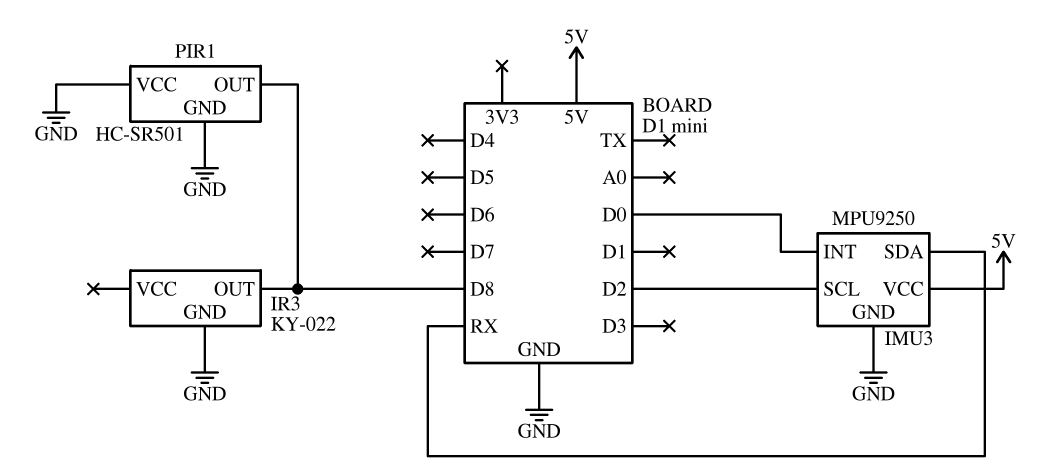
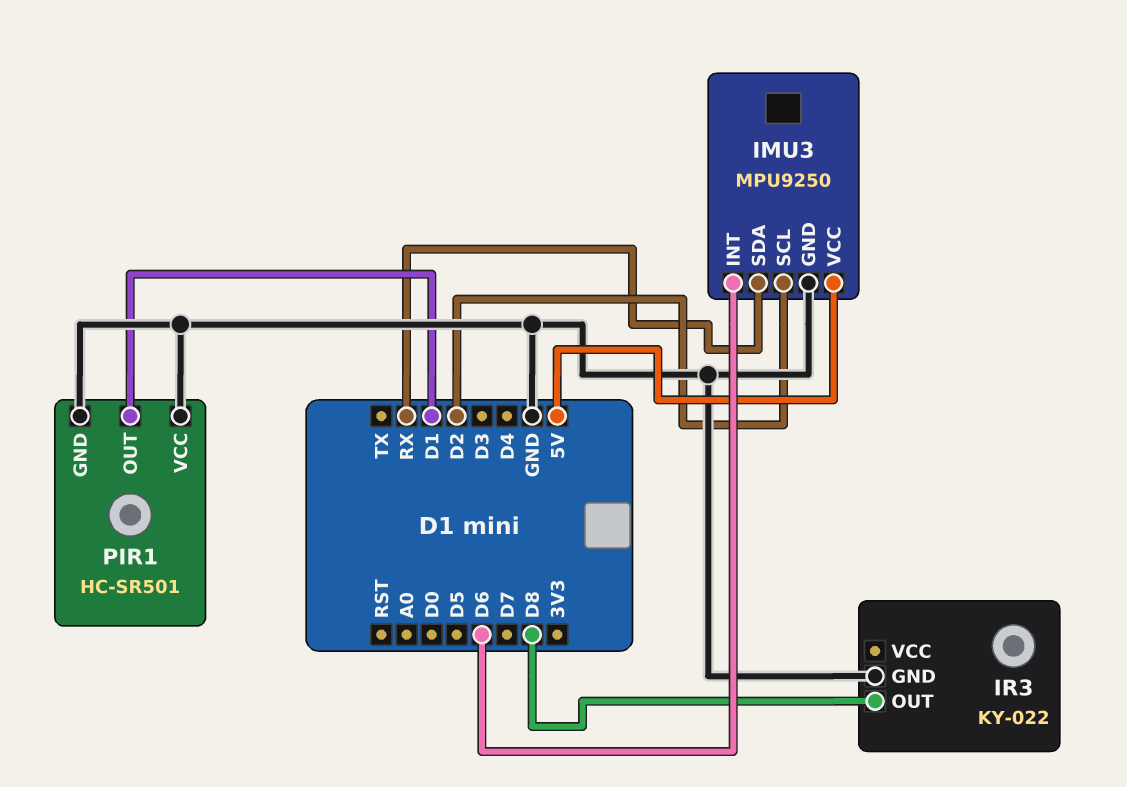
IMU3 pin INT: D0 -> D6
PIR1 pin OUT: D8 -> D1

